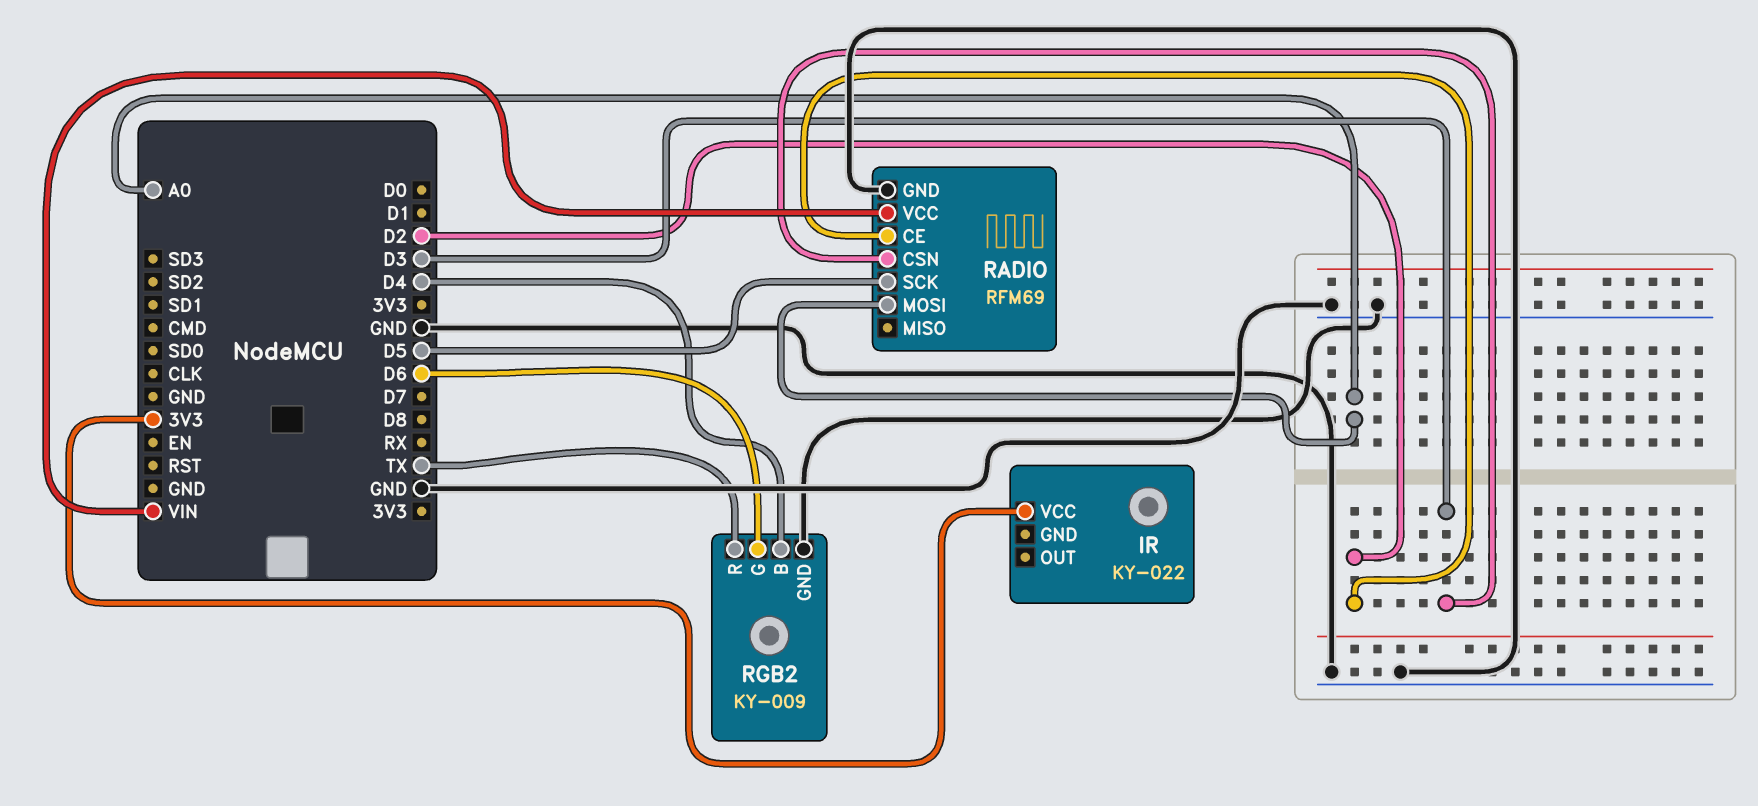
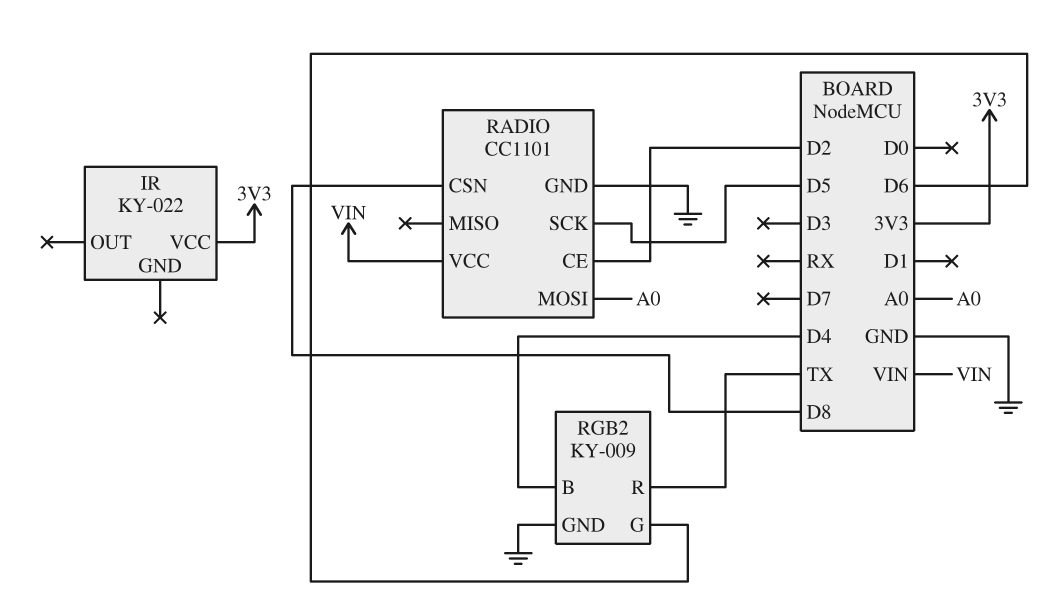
RADIO: RFM69 -> CC1101
RADIO pin CSN: D3 -> D8

